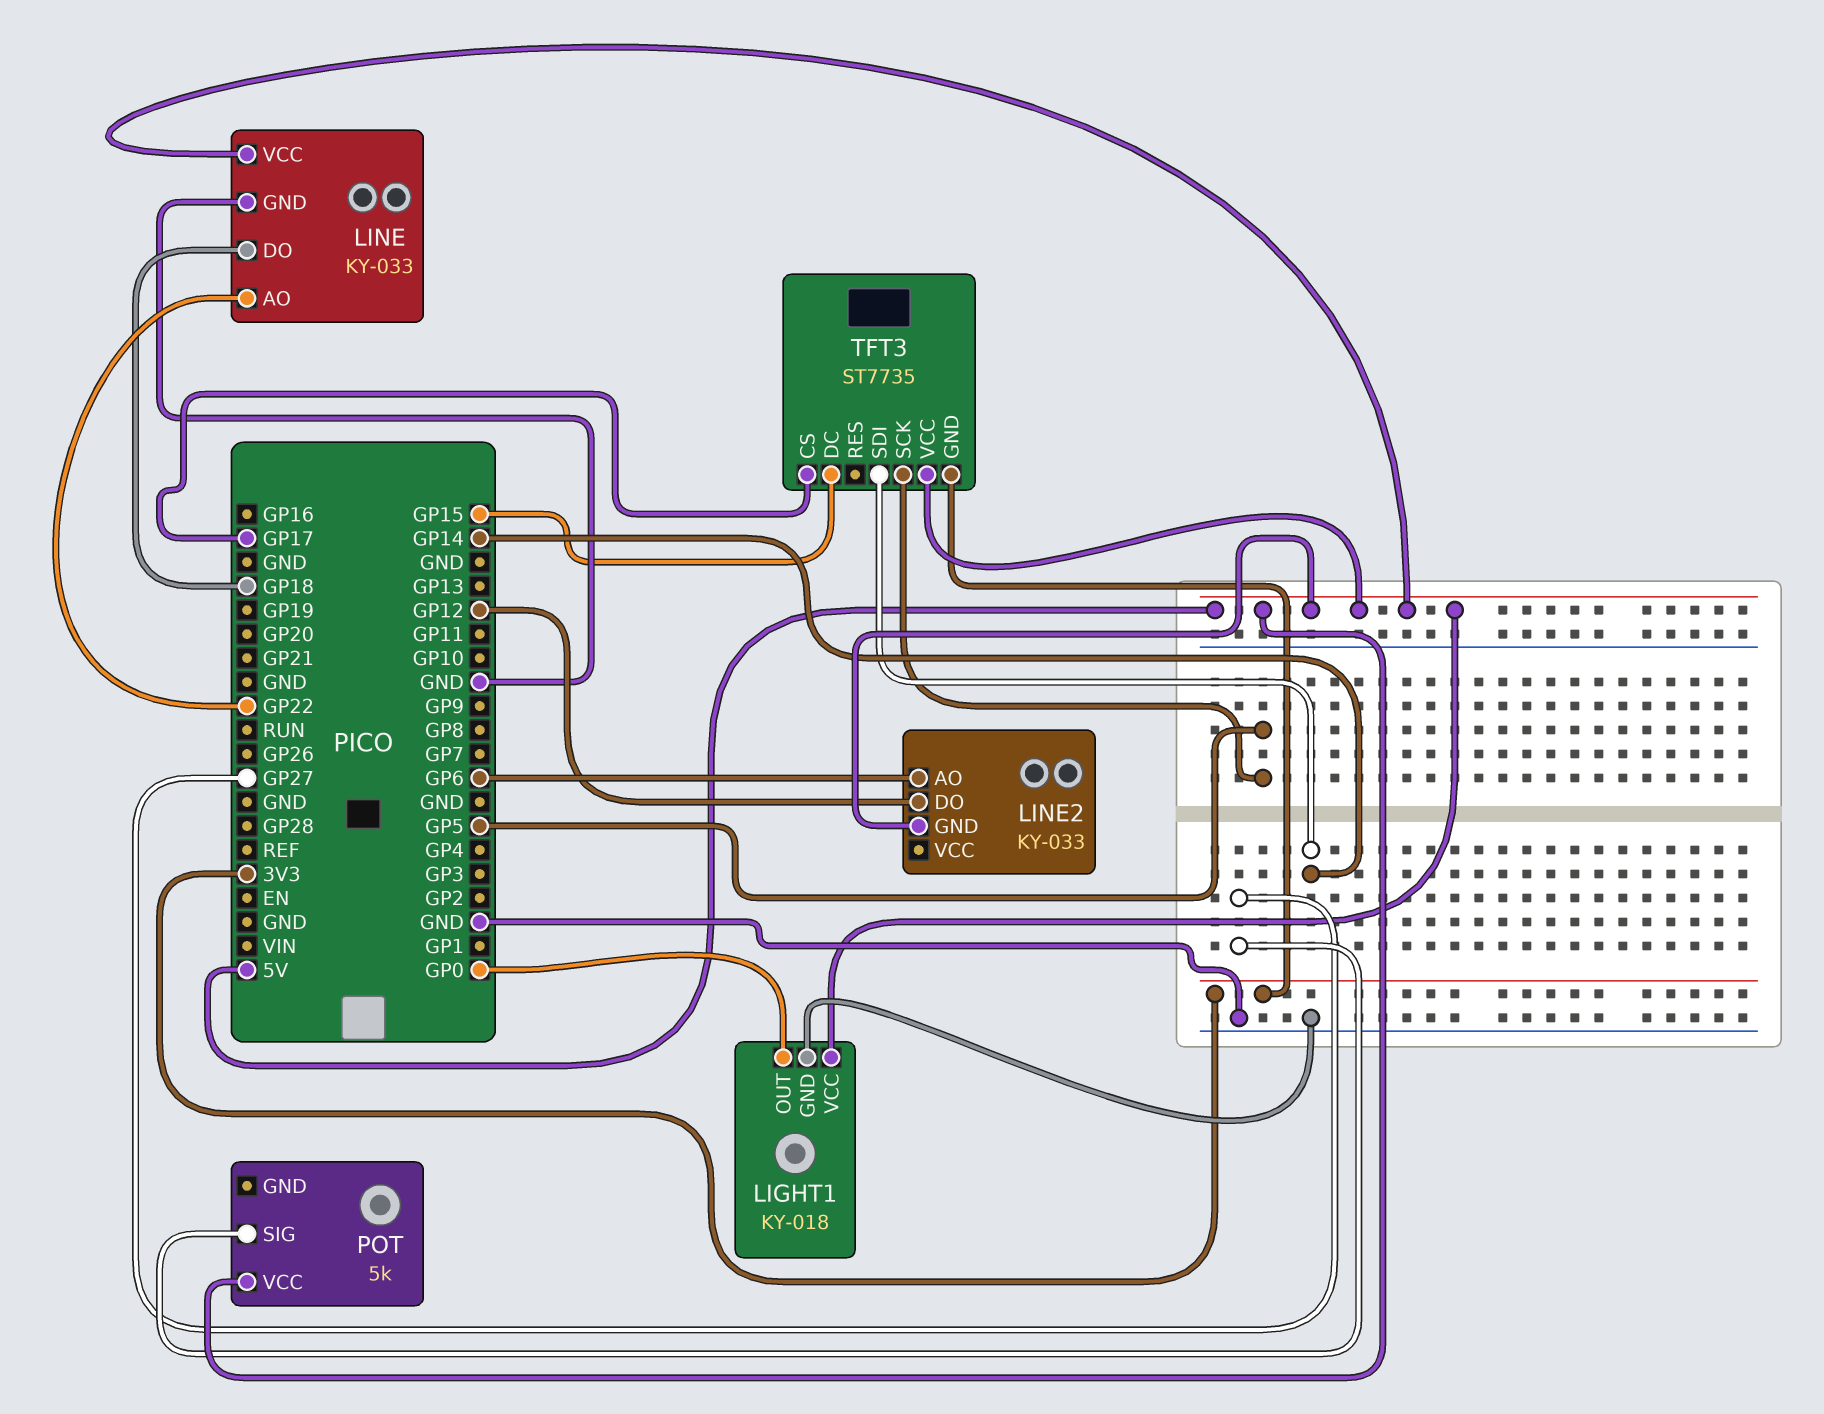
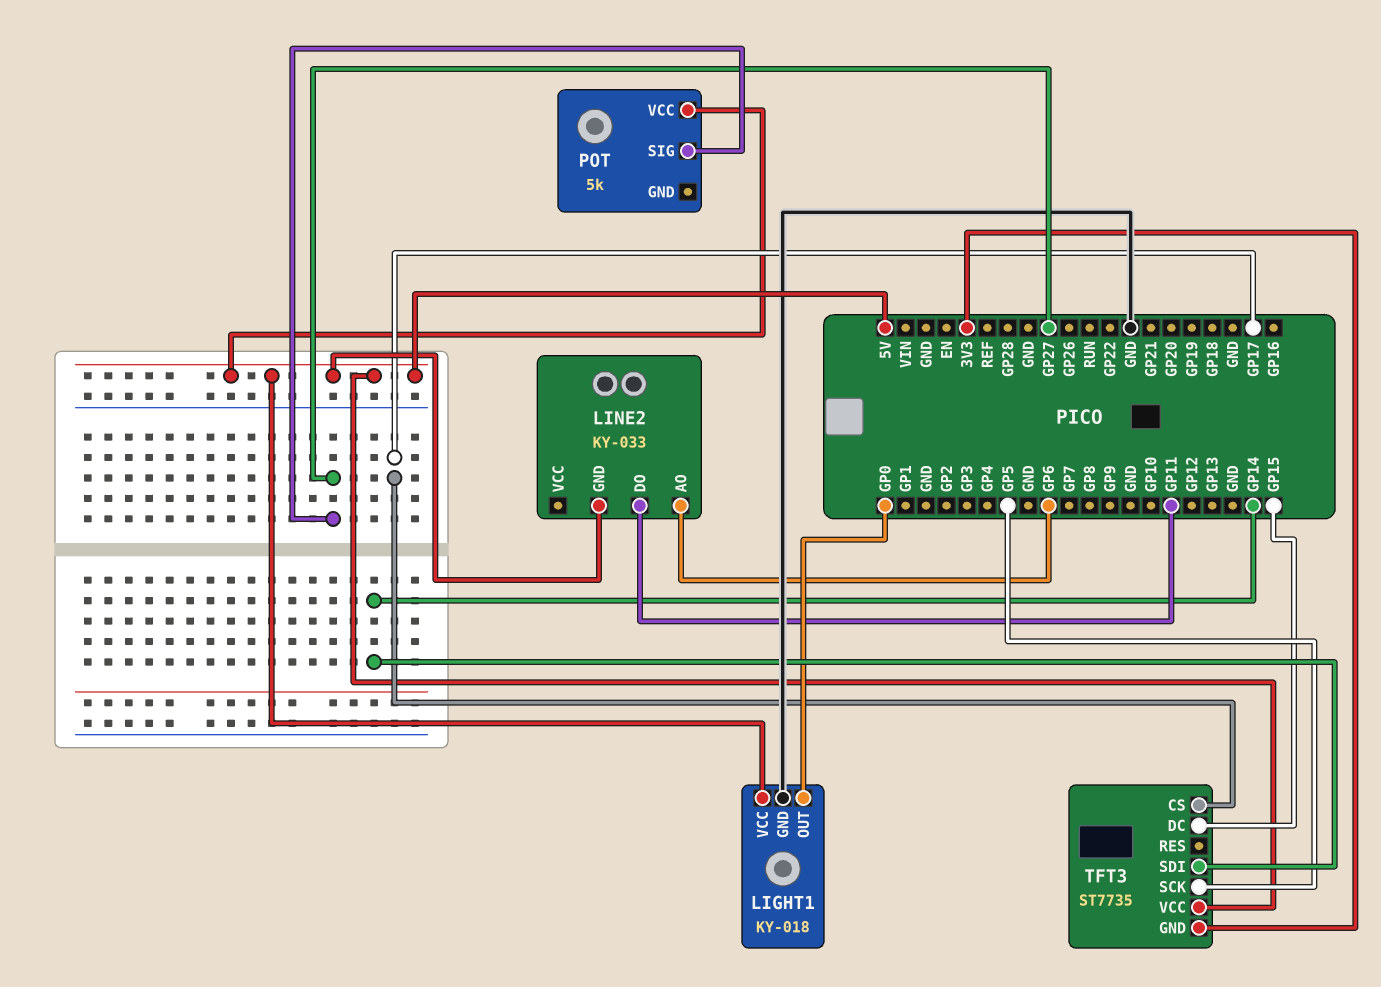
LINE: KY-033 -> none
LINE pin AO: GP22 -> none
LINE pin DO: GP18 -> none
LINE pin GND: GND -> none
LINE pin VCC: 5V -> none
LINE2 pin DO: GP12 -> GP11

